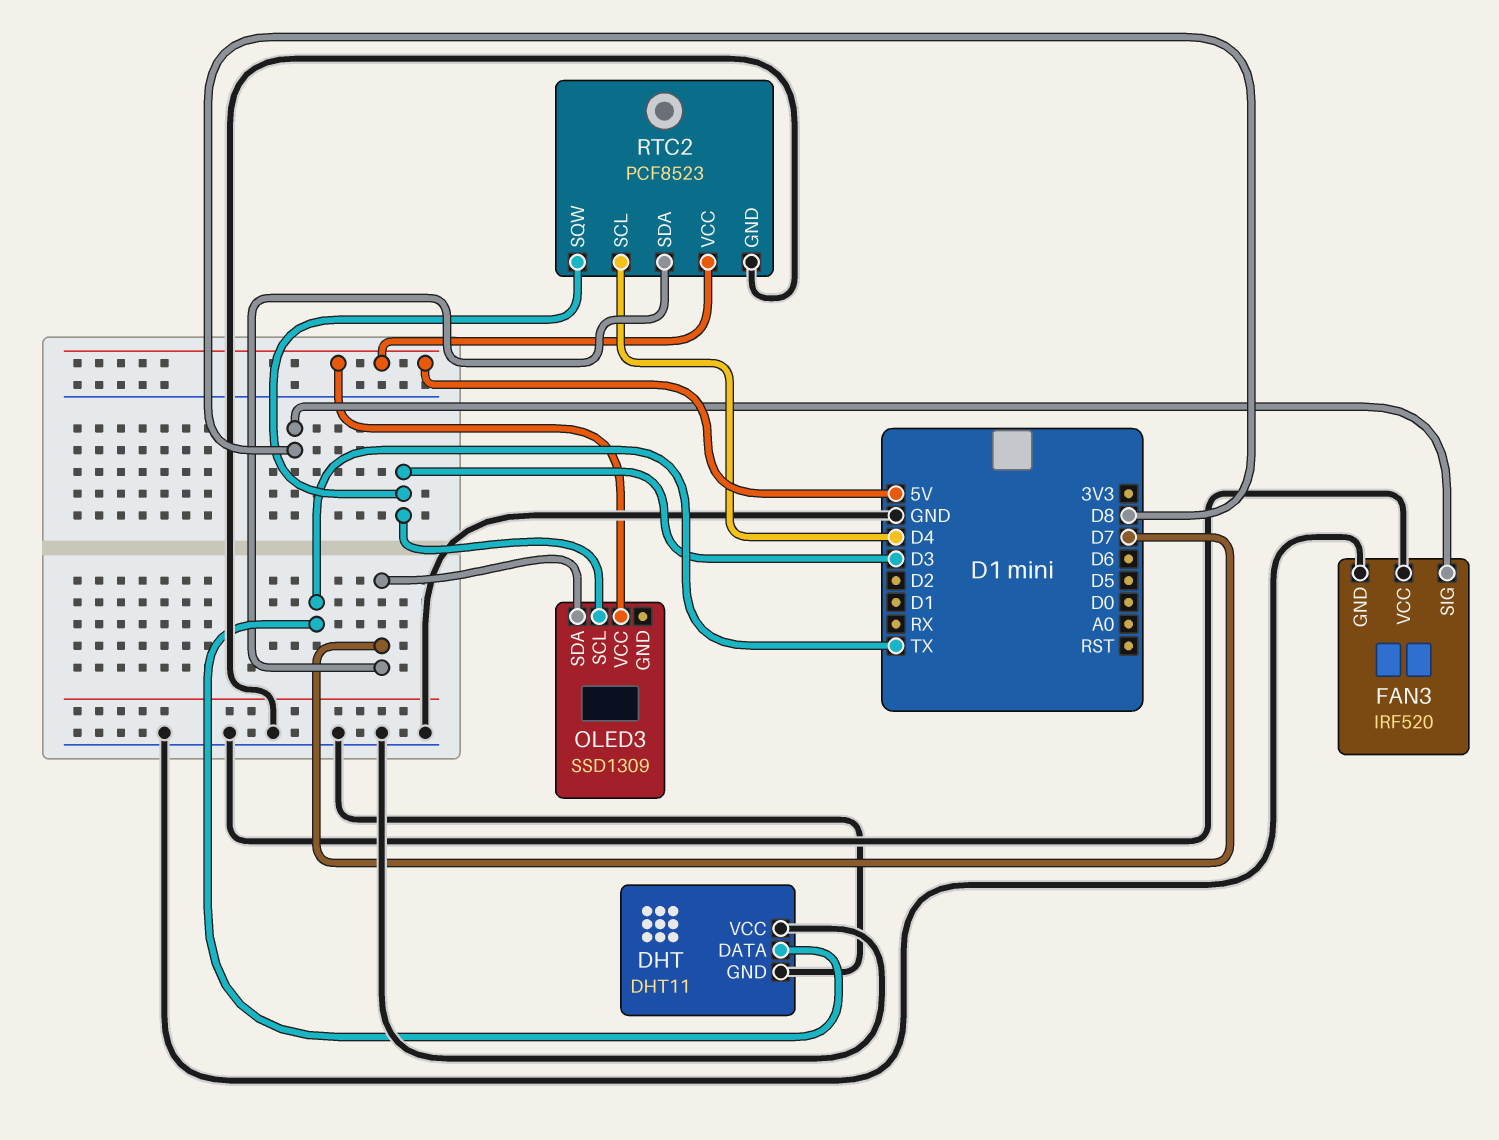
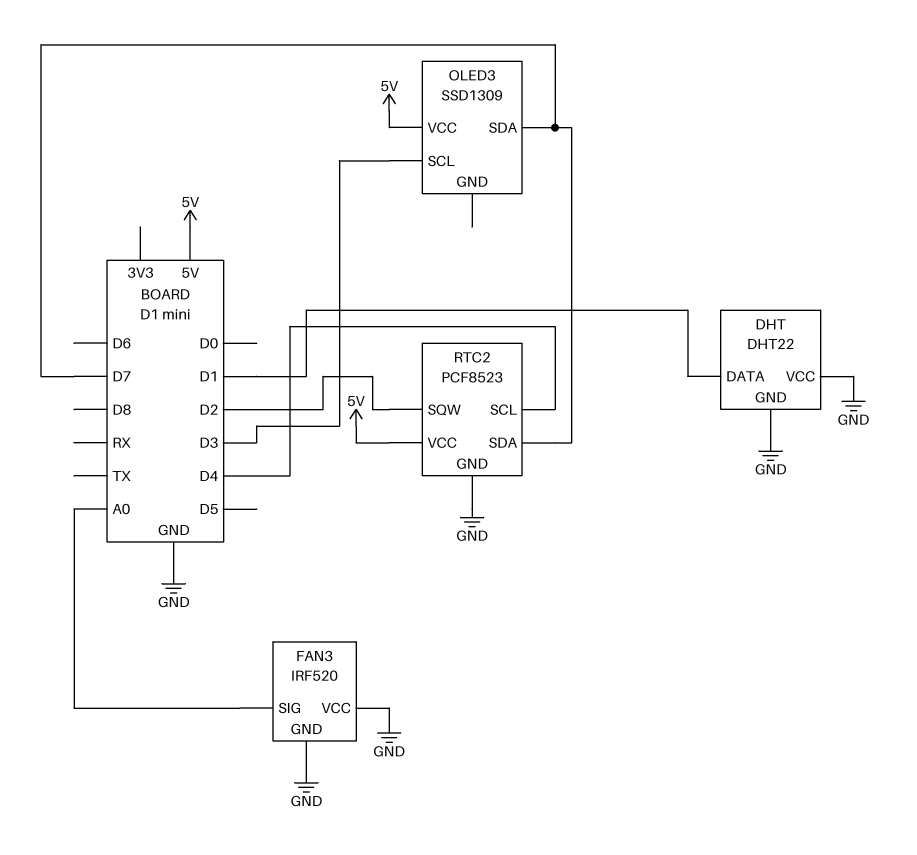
DHT: DHT11 -> DHT22
DHT pin DATA: TX -> D1
FAN3 pin SIG: D8 -> A0
RTC2 pin SQW: D3 -> D2

